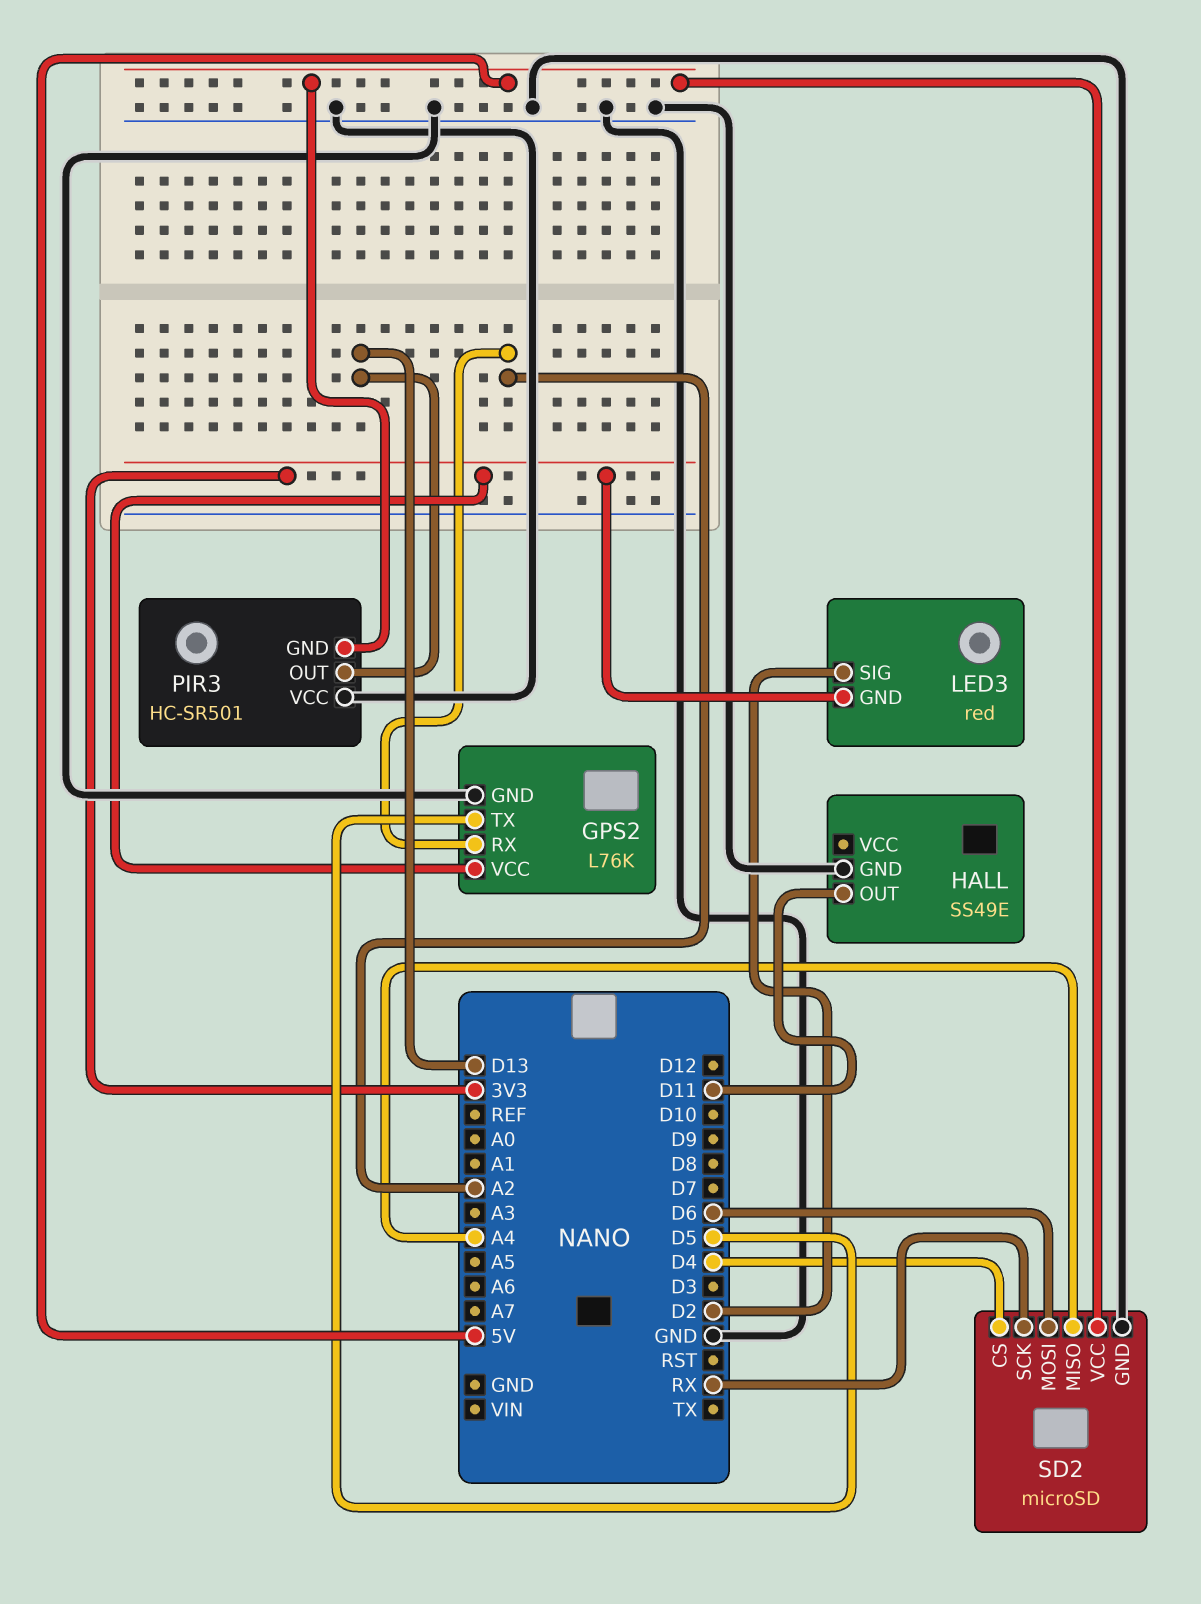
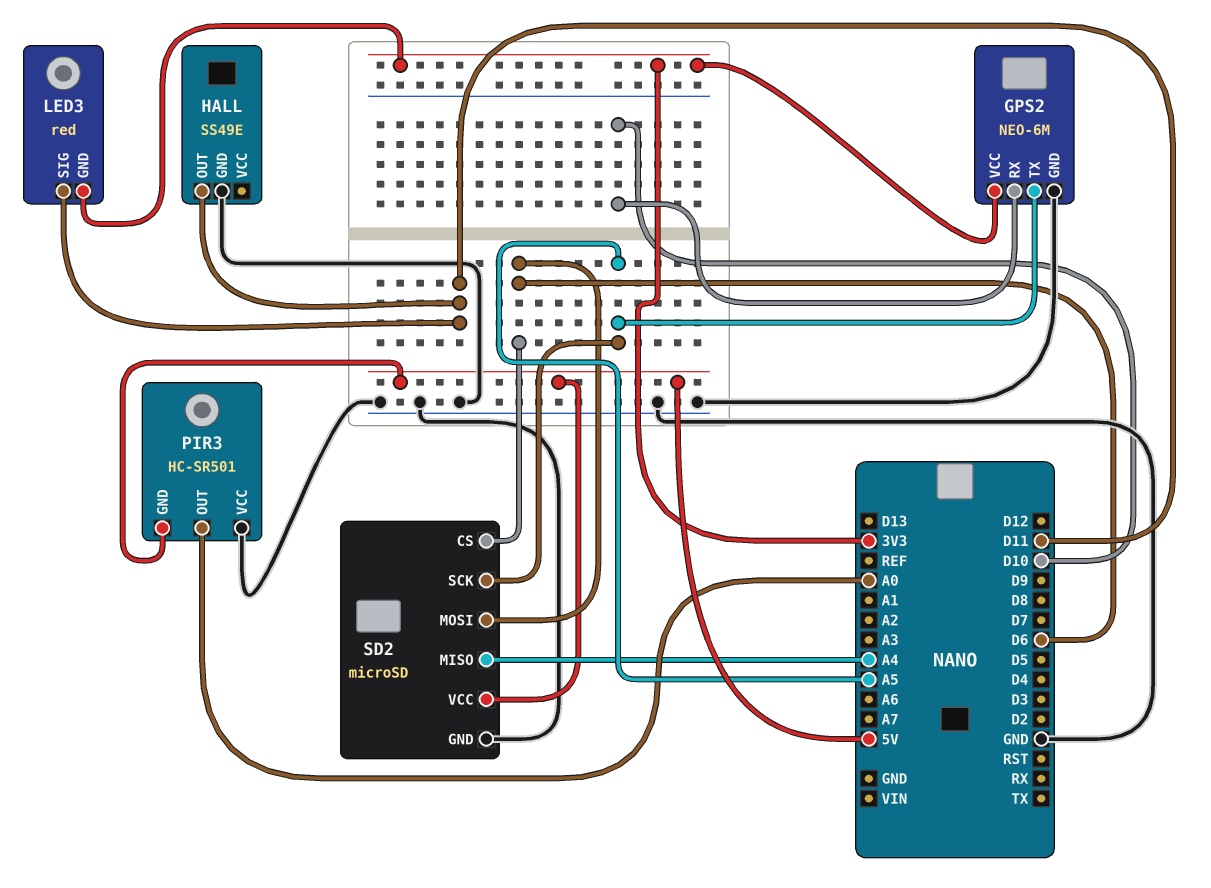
GPS2: L76K -> NEO-6M
GPS2 pin RX: A2 -> D10
GPS2 pin TX: D5 -> A5
LED3 pin SIG: D2 -> D11
PIR3 pin OUT: D13 -> A0
SD2 pin CS: D4 -> D6
SD2 pin SCK: RX -> A5

